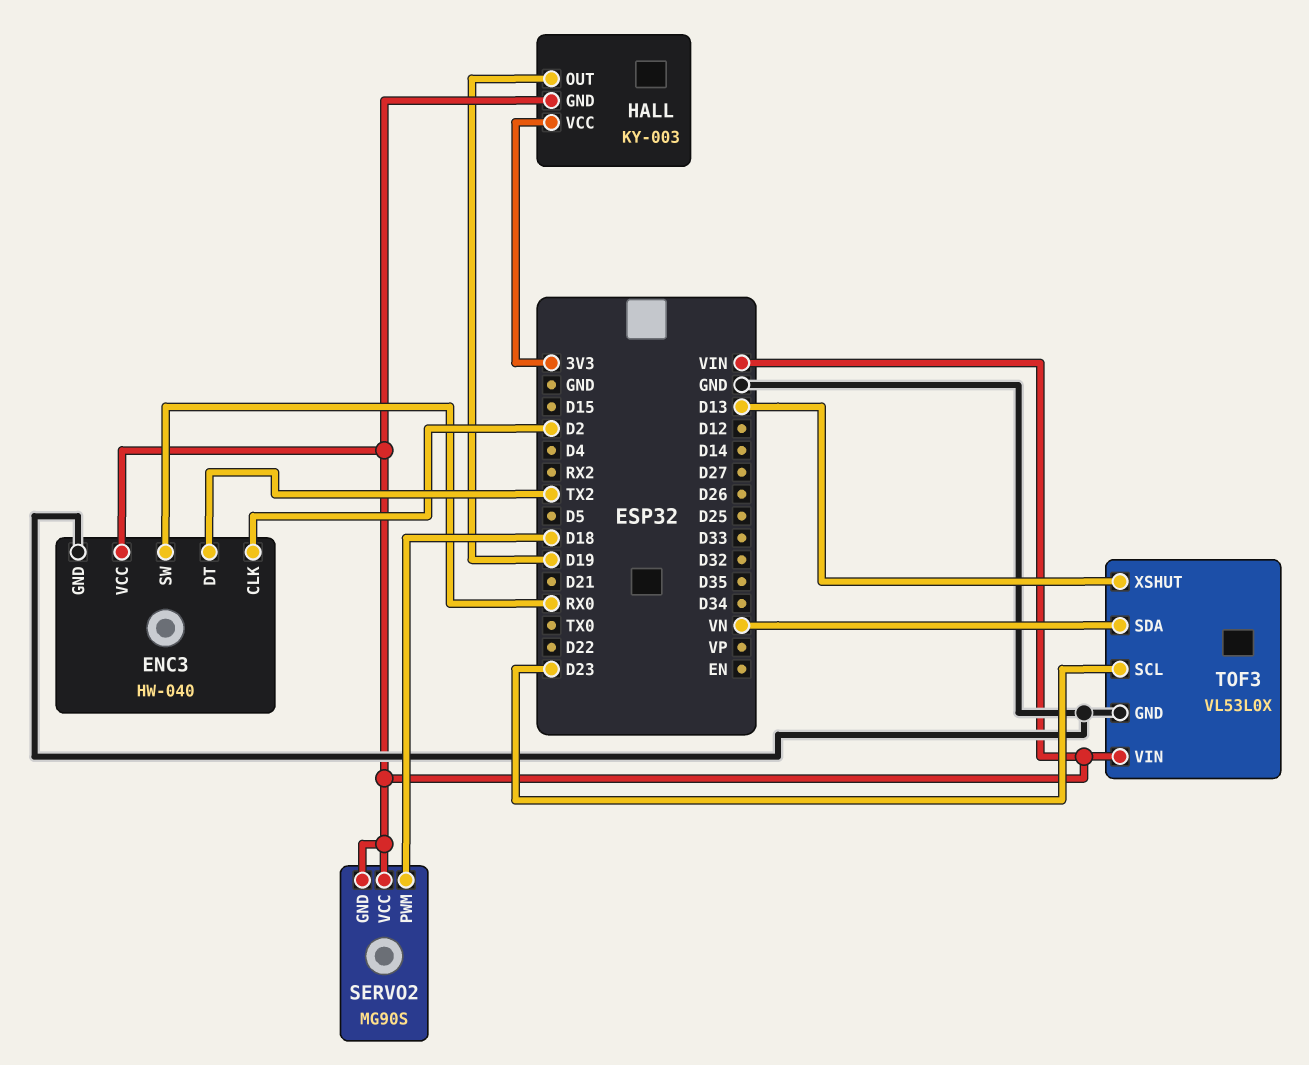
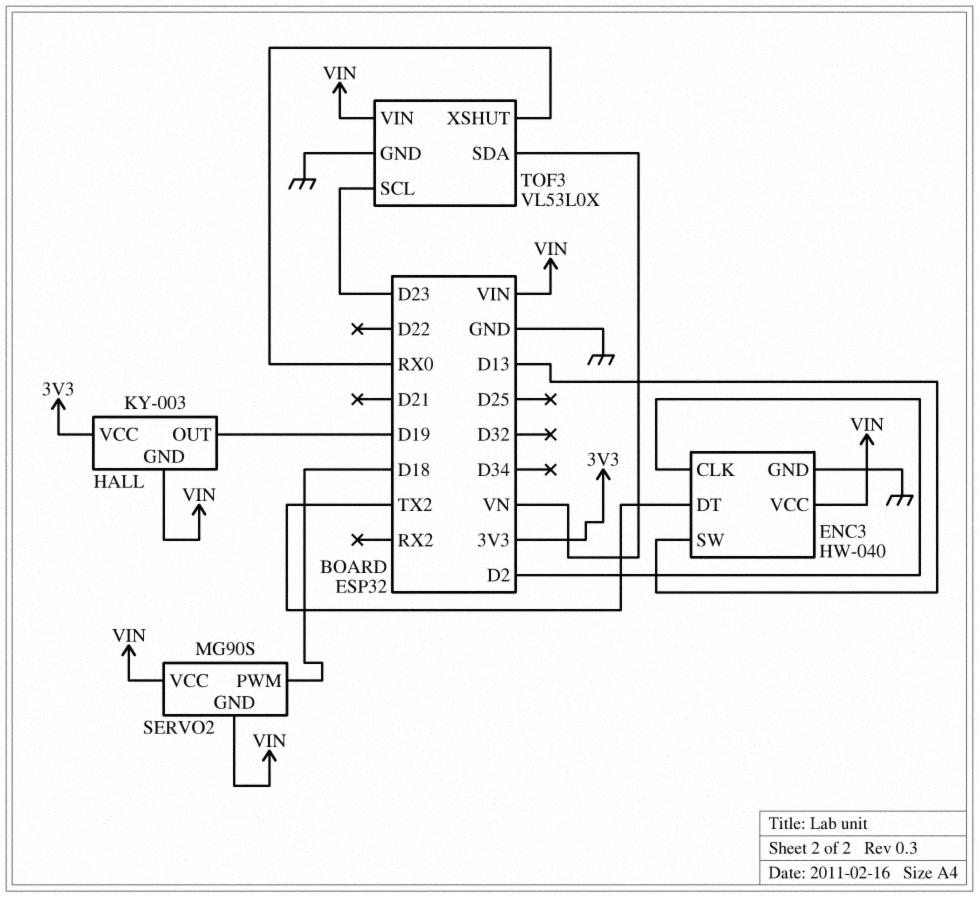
ENC3 pin SW: RX0 -> D13
TOF3 pin XSHUT: D13 -> RX0

